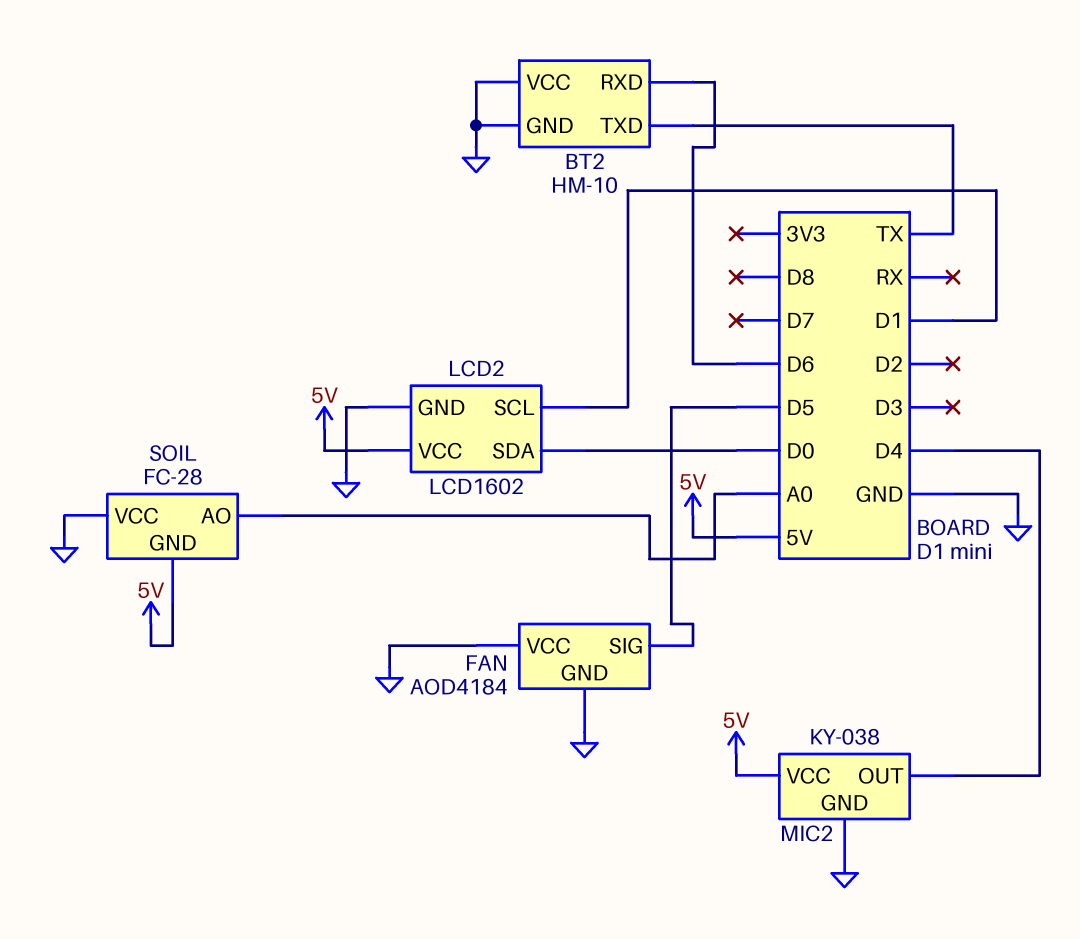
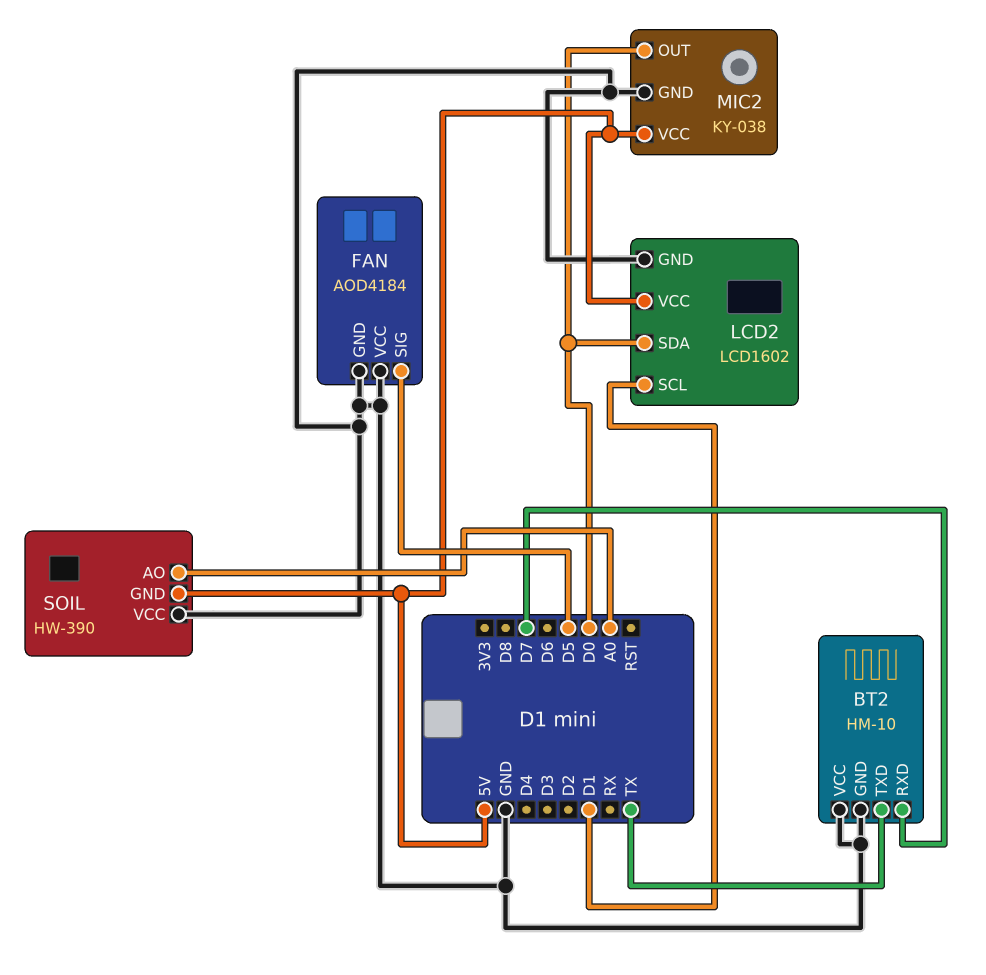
BT2 pin RXD: D6 -> D7
MIC2 pin OUT: D4 -> D0
SOIL: FC-28 -> HW-390

